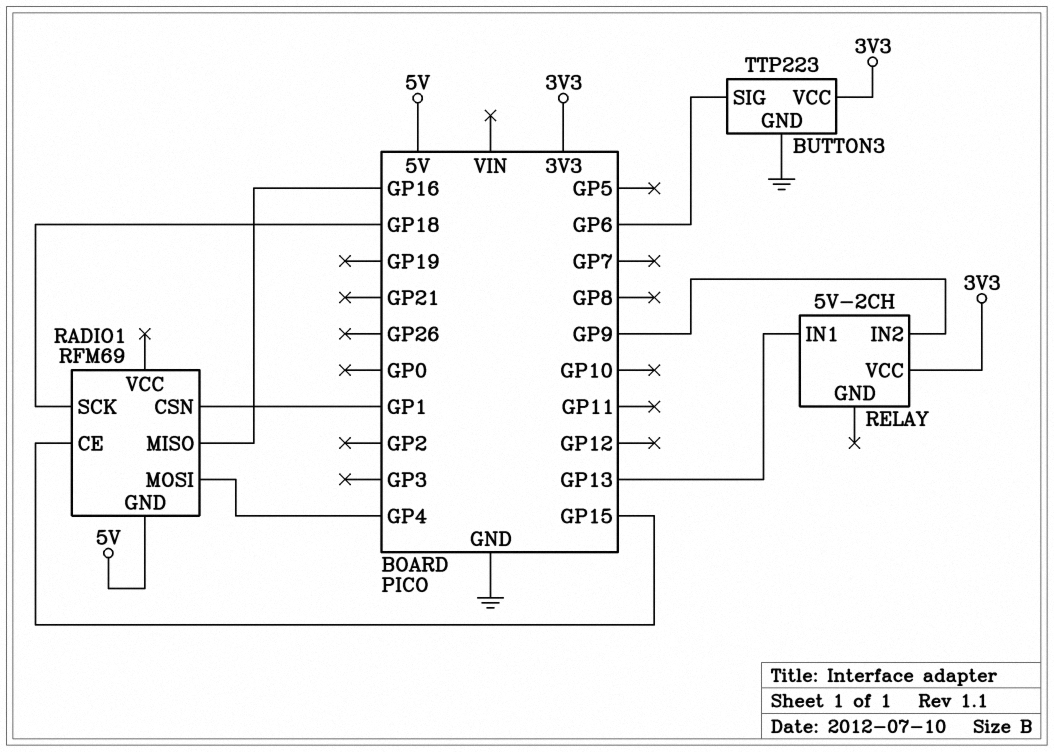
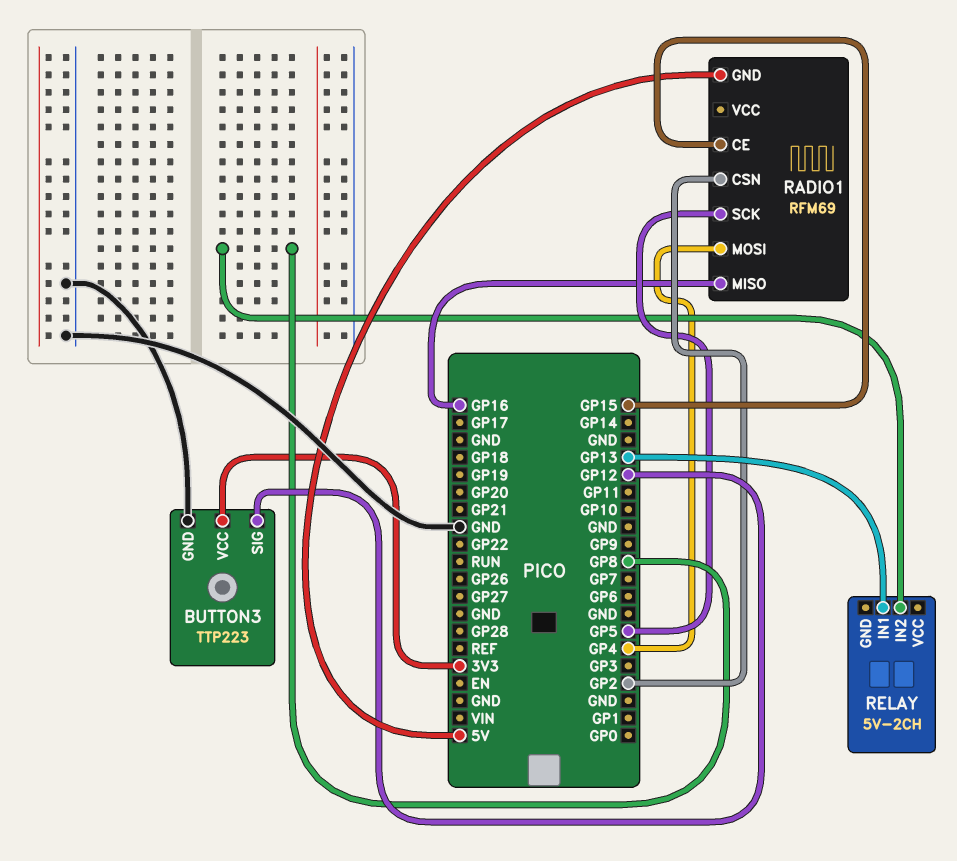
BUTTON3 pin SIG: GP6 -> GP12
RADIO1 pin CSN: GP1 -> GP2
RADIO1 pin SCK: GP18 -> GP5
RELAY pin IN2: GP9 -> GP8
RELAY pin VCC: 3V3 -> none

